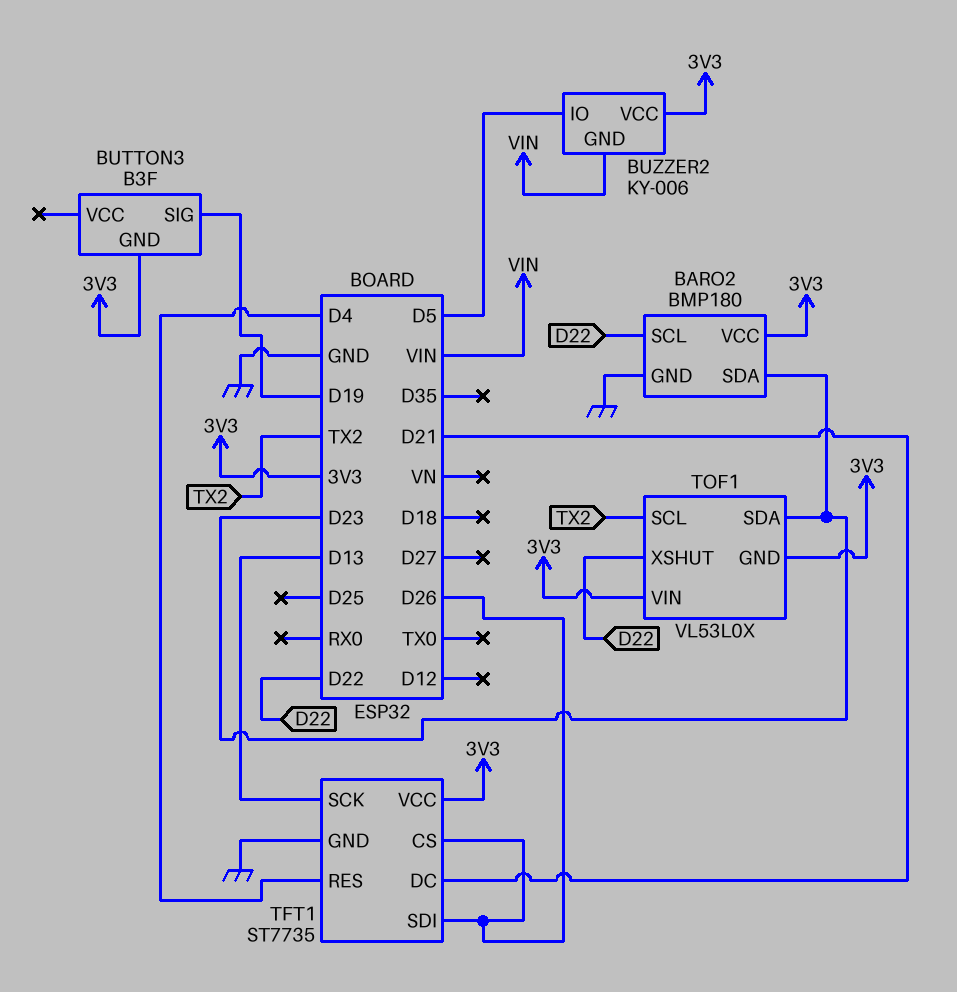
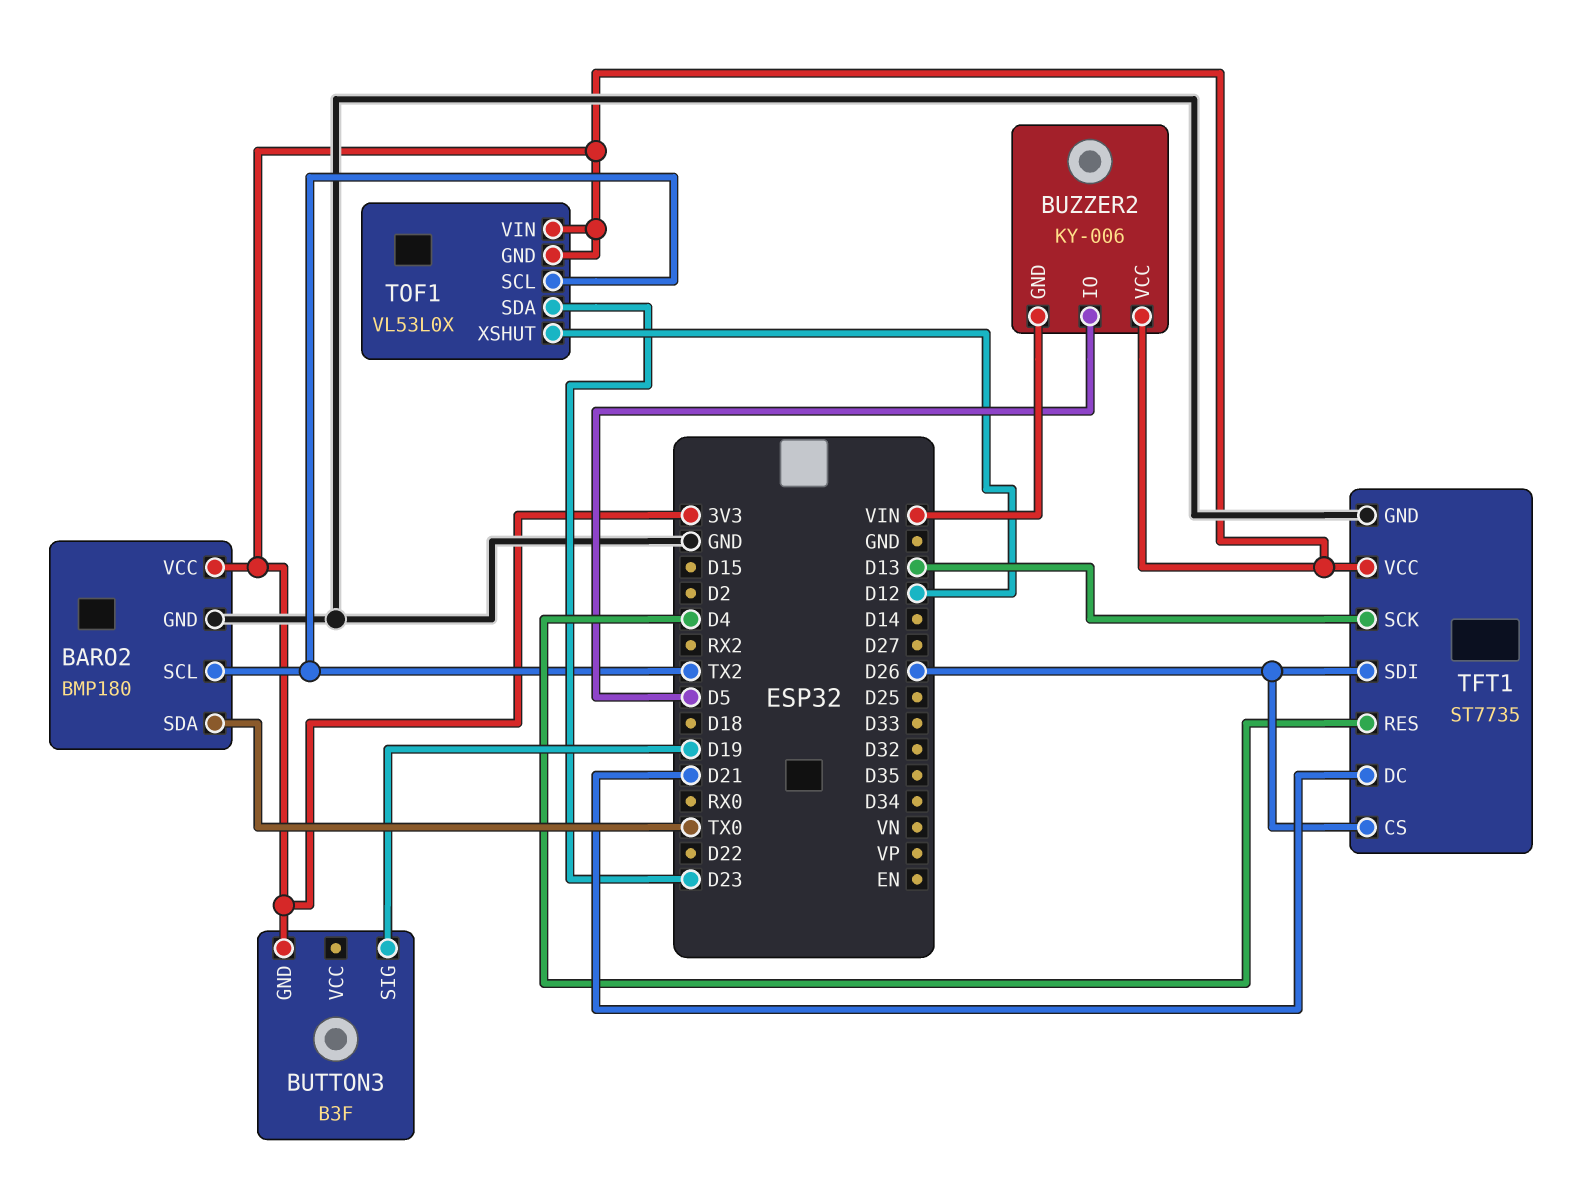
BARO2 pin SCL: D22 -> TX2
BARO2 pin SDA: D23 -> TX0
TOF1 pin XSHUT: D22 -> D12

